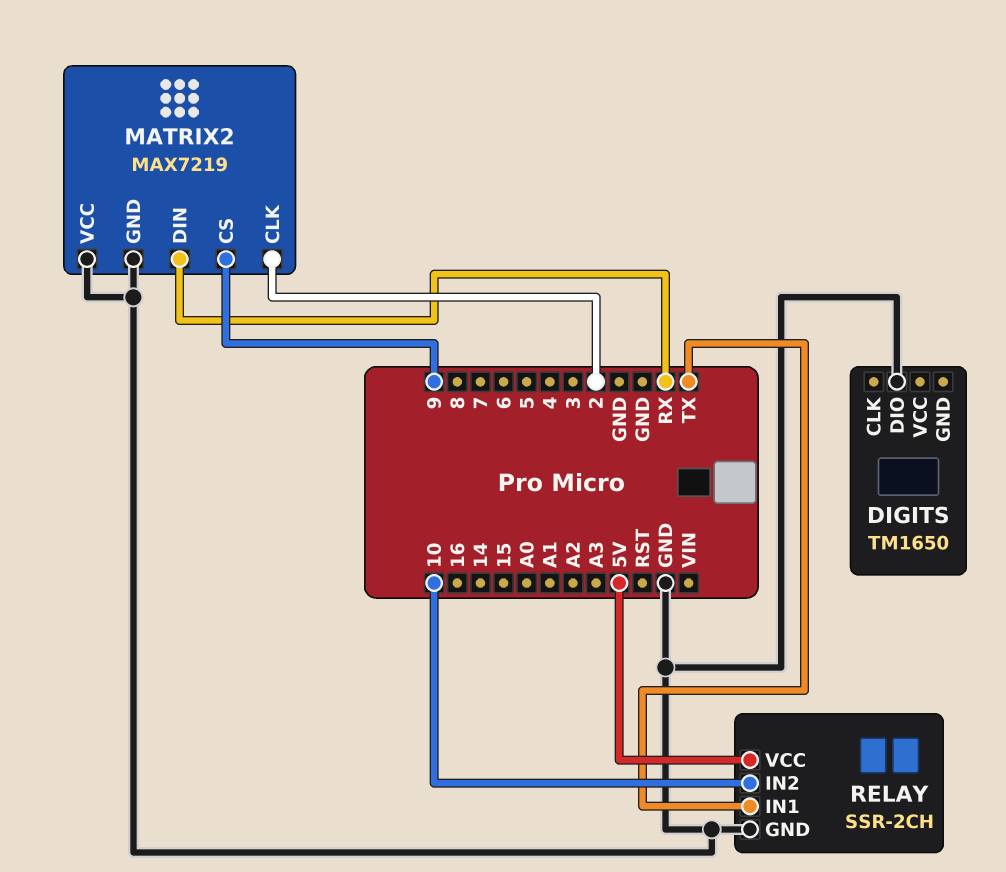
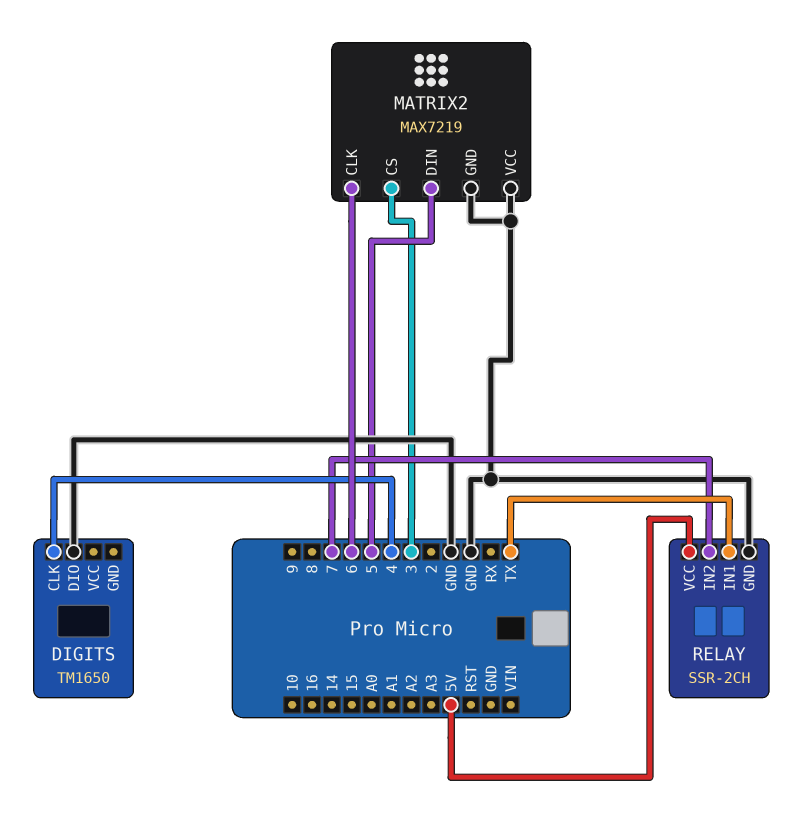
DIGITS pin CLK: none -> 4
MATRIX2 pin CLK: 2 -> 6
MATRIX2 pin CS: 9 -> 3
MATRIX2 pin DIN: RX -> 5
RELAY pin IN2: 10 -> 7

